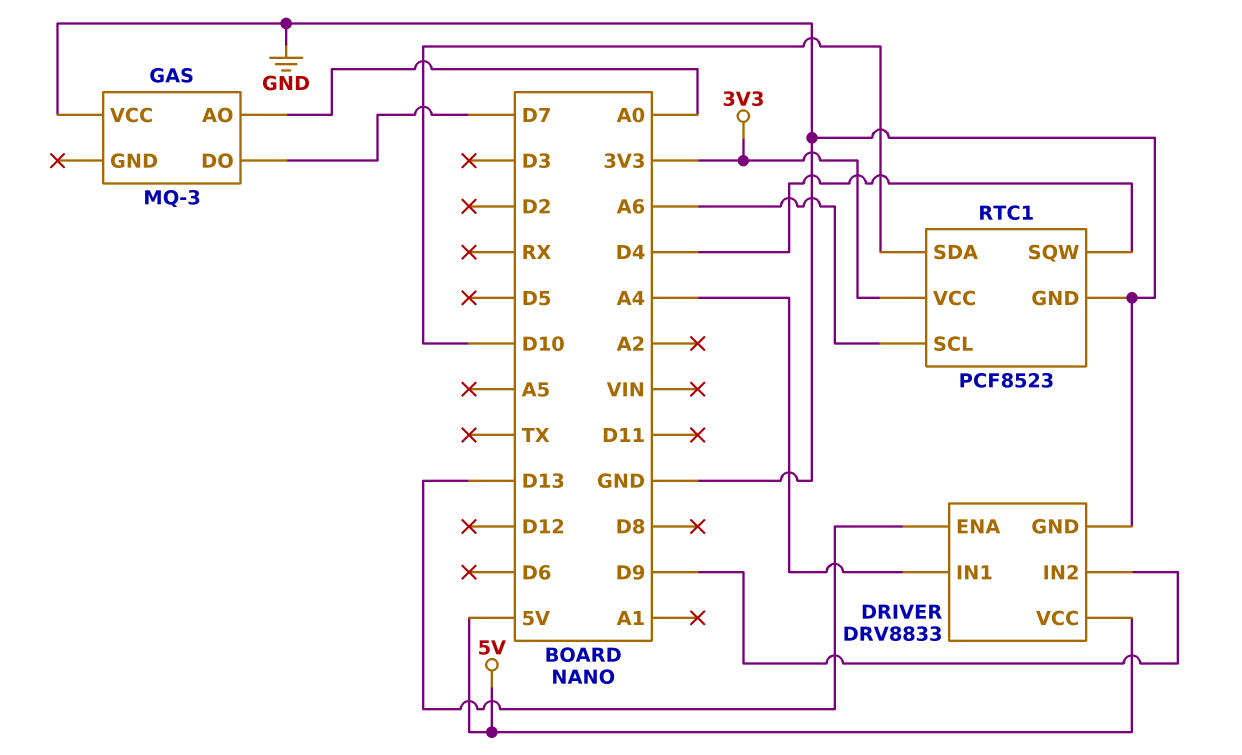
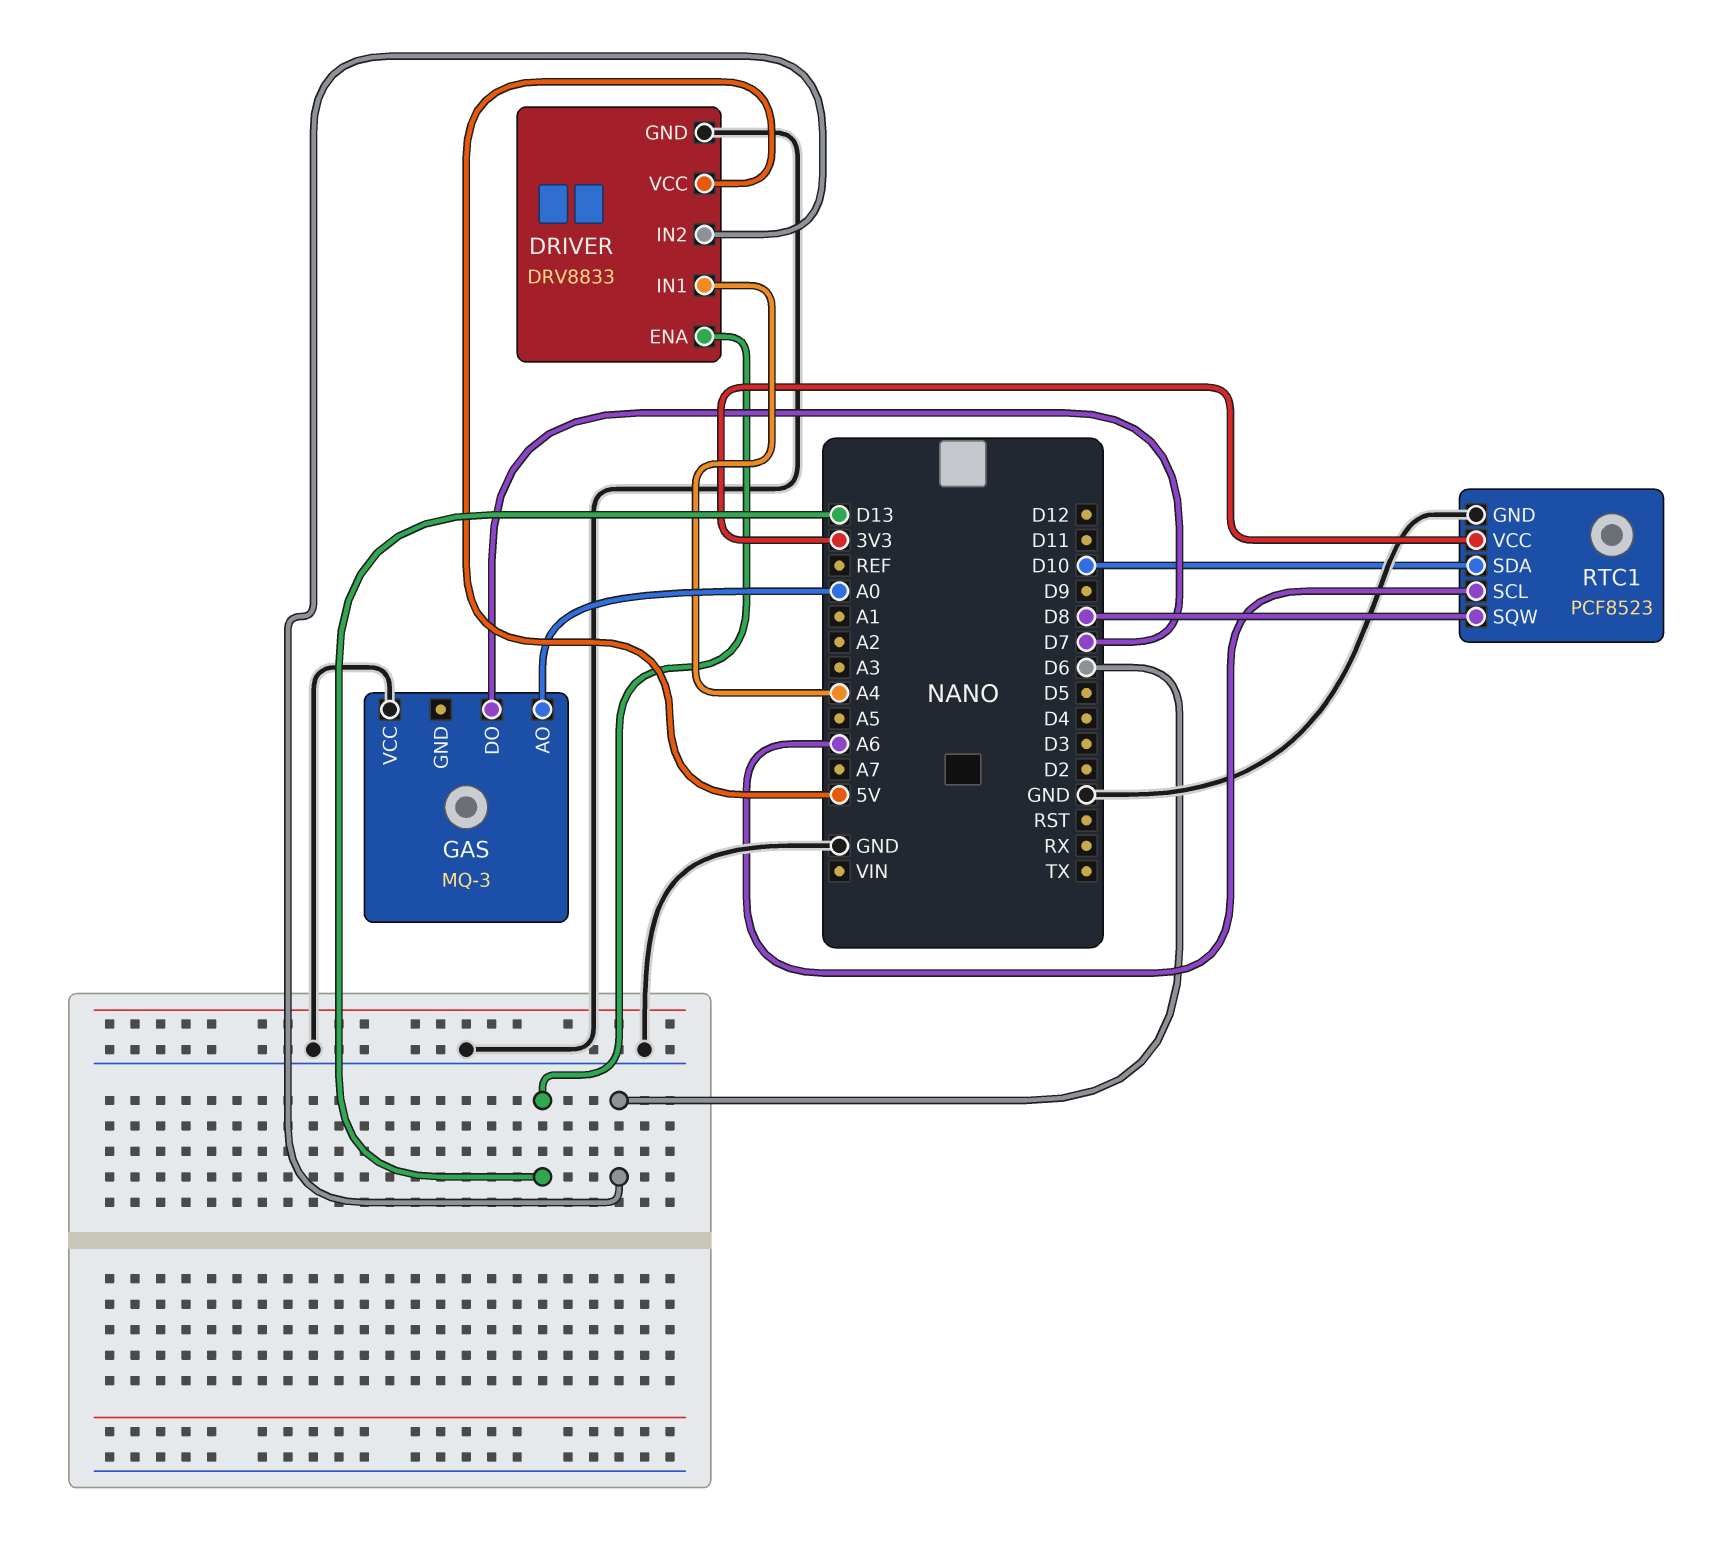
DRIVER pin IN2: D9 -> D6
RTC1 pin SQW: D4 -> D8

